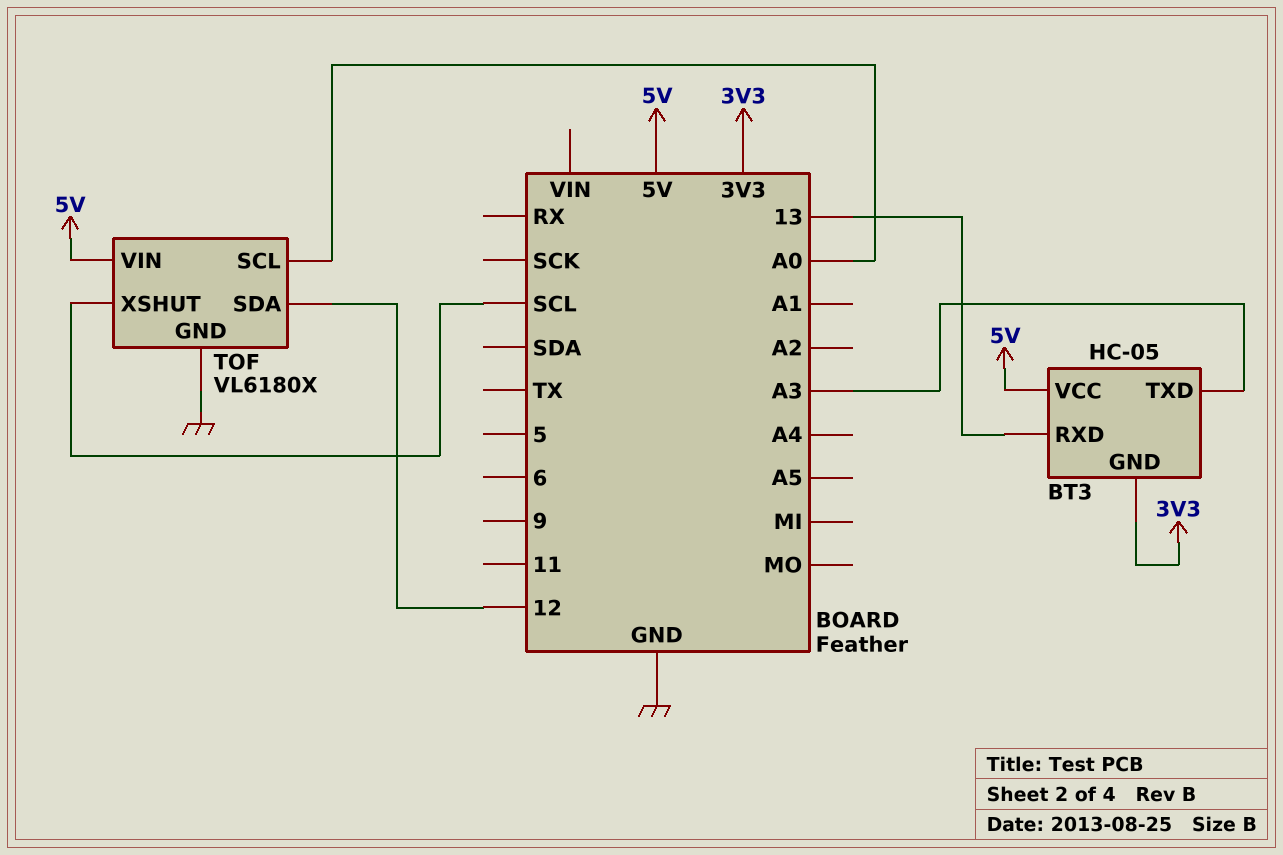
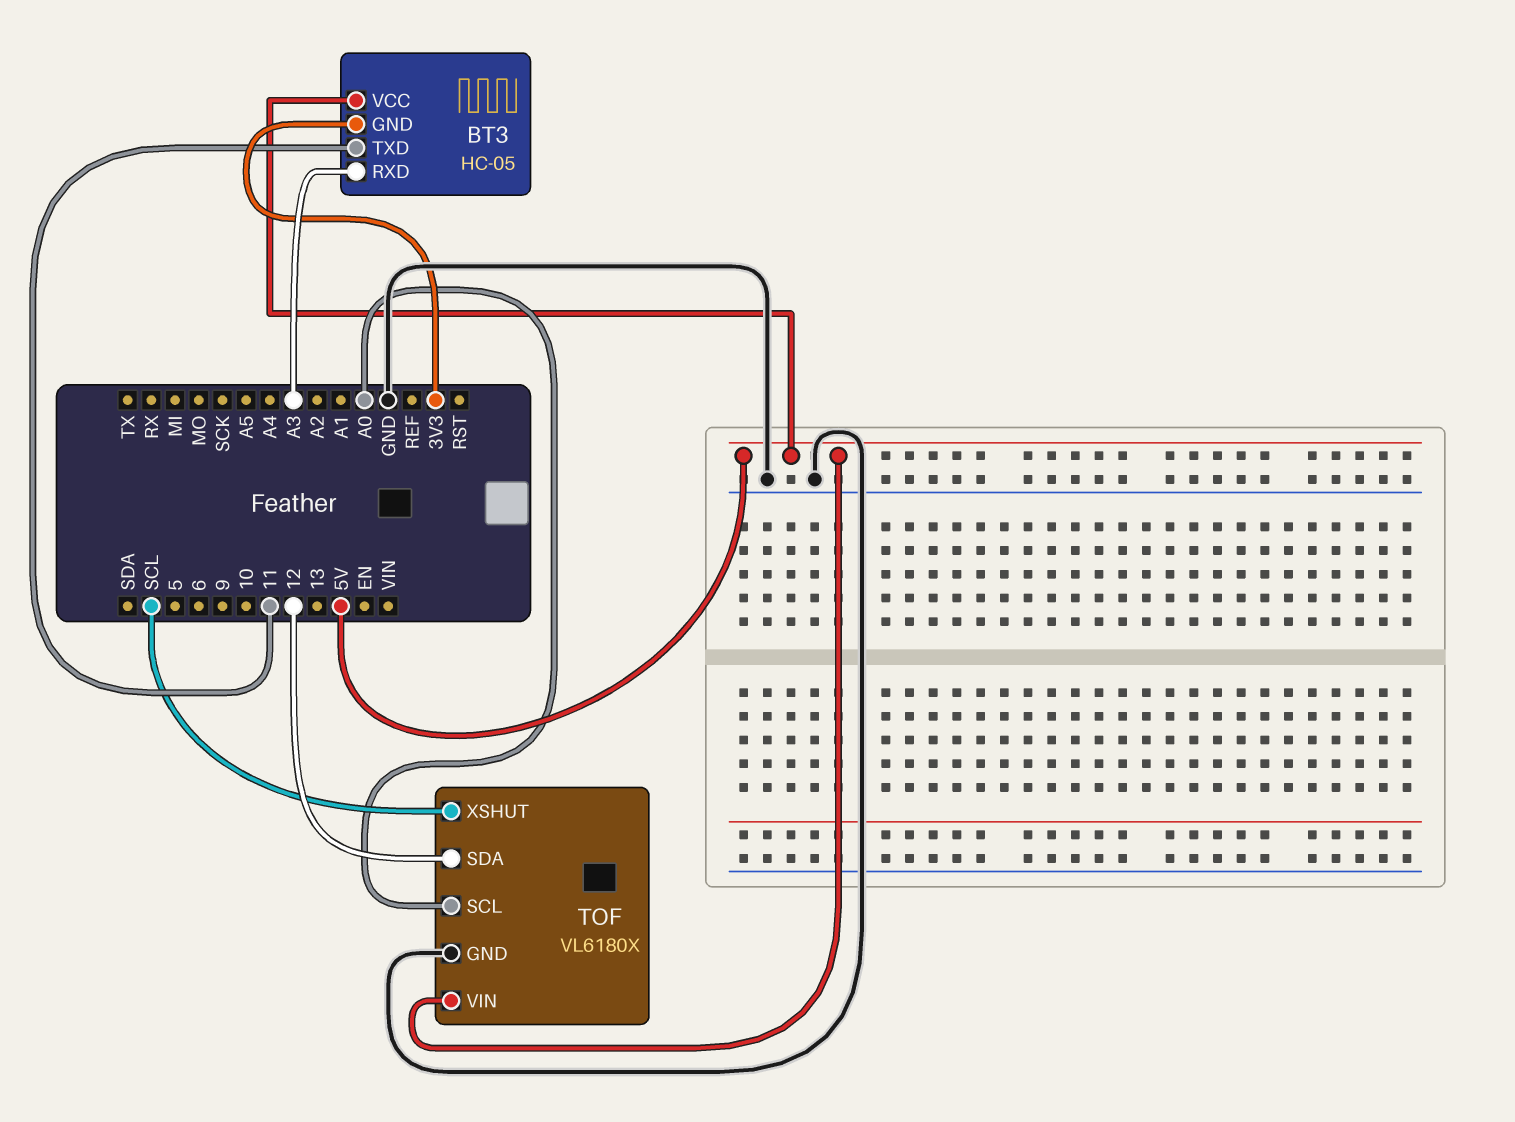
BT3 pin RXD: 13 -> A3
BT3 pin TXD: A3 -> 11

